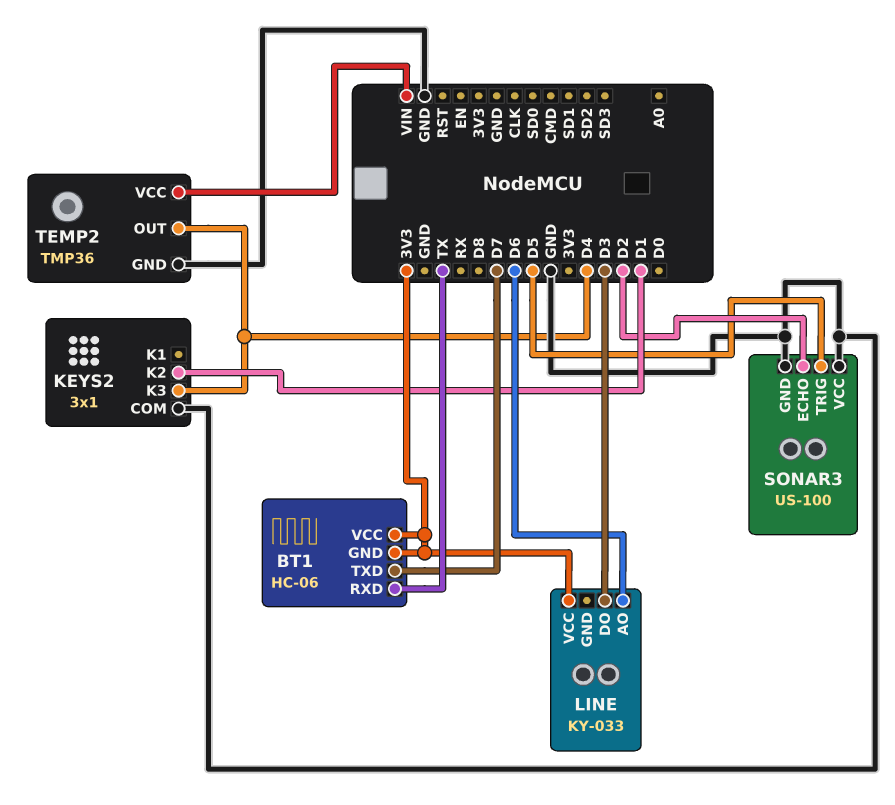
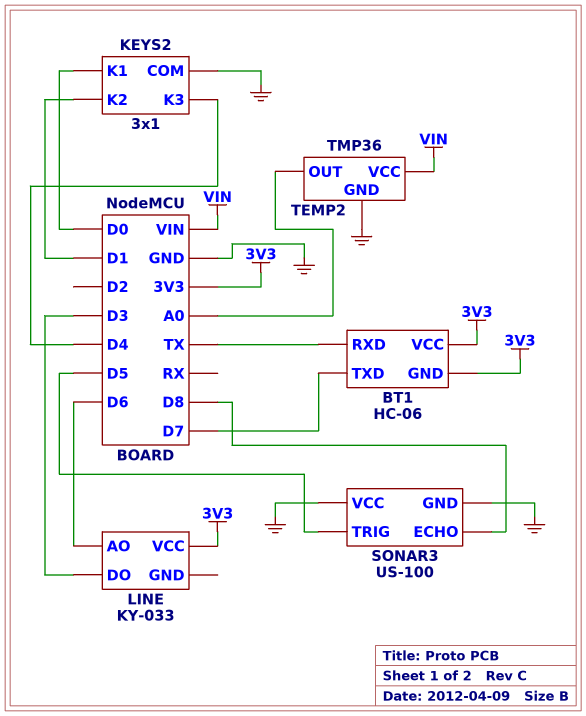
KEYS2 pin K1: none -> D0
SONAR3 pin ECHO: D2 -> D8
TEMP2 pin OUT: D4 -> A0

